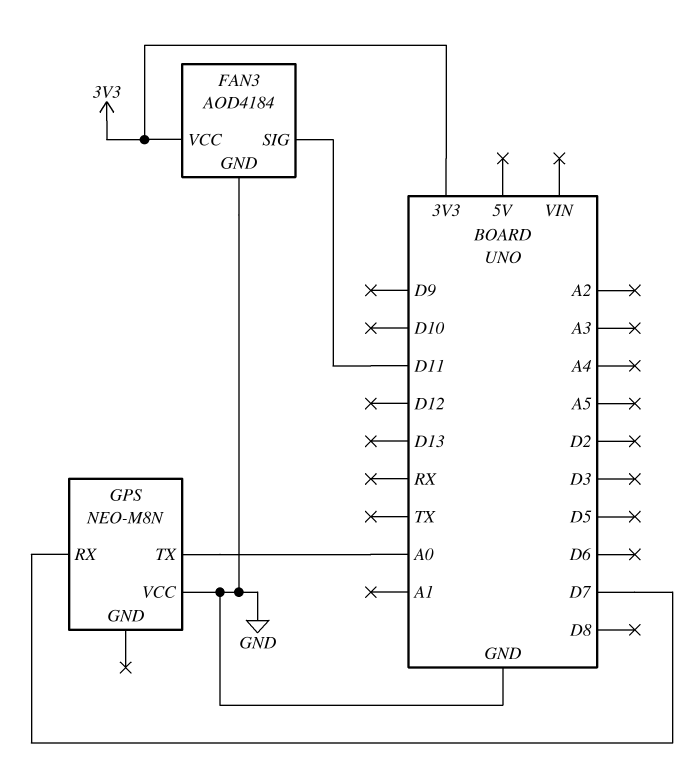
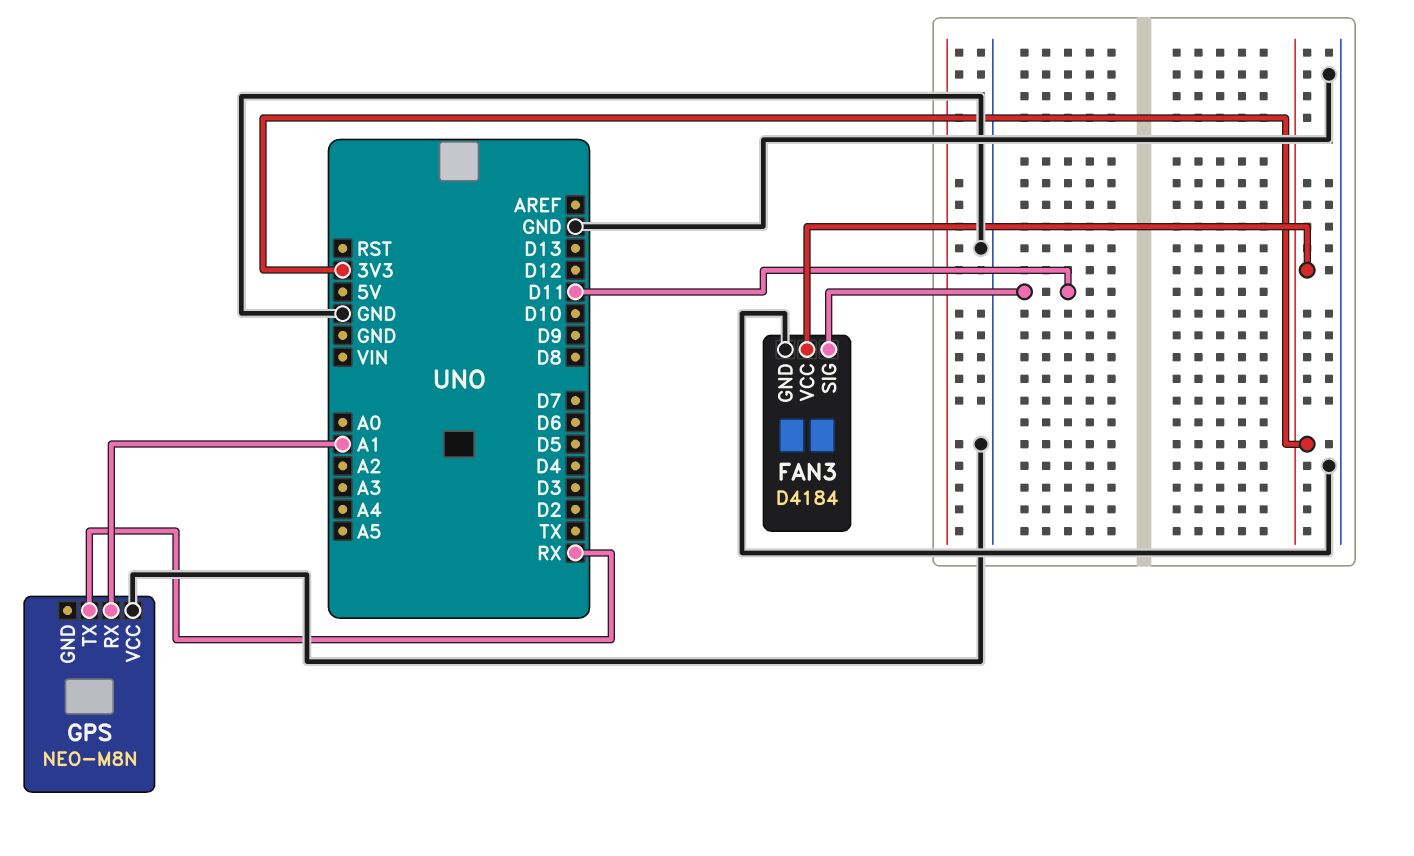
FAN3: AOD4184 -> D4184
GPS pin RX: D7 -> A1
GPS pin TX: A0 -> RX

